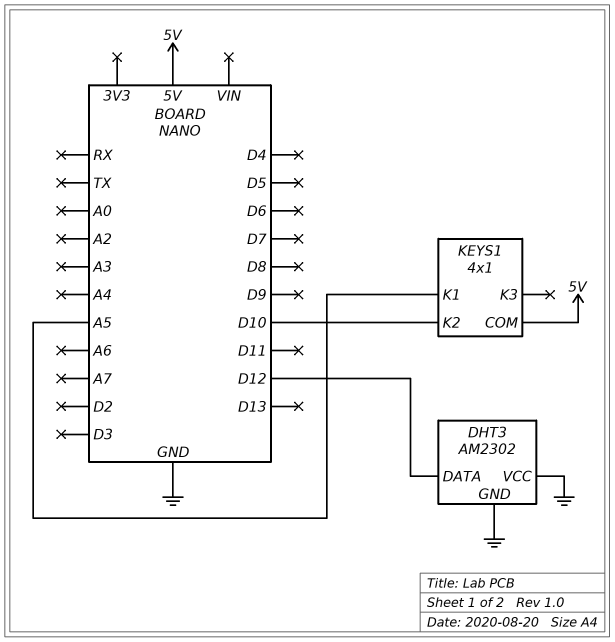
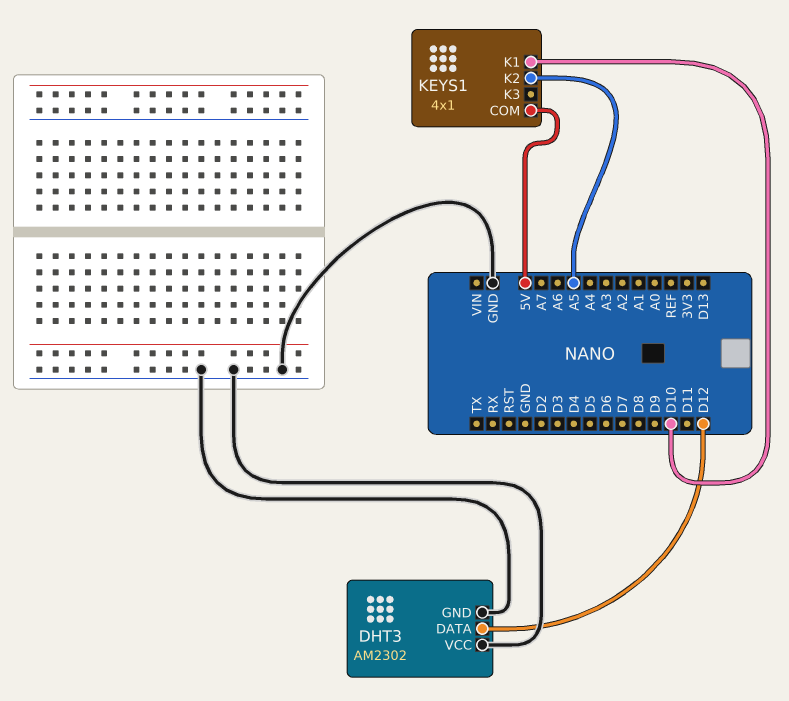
KEYS1 pin K1: A5 -> D10
KEYS1 pin K2: D10 -> A5

